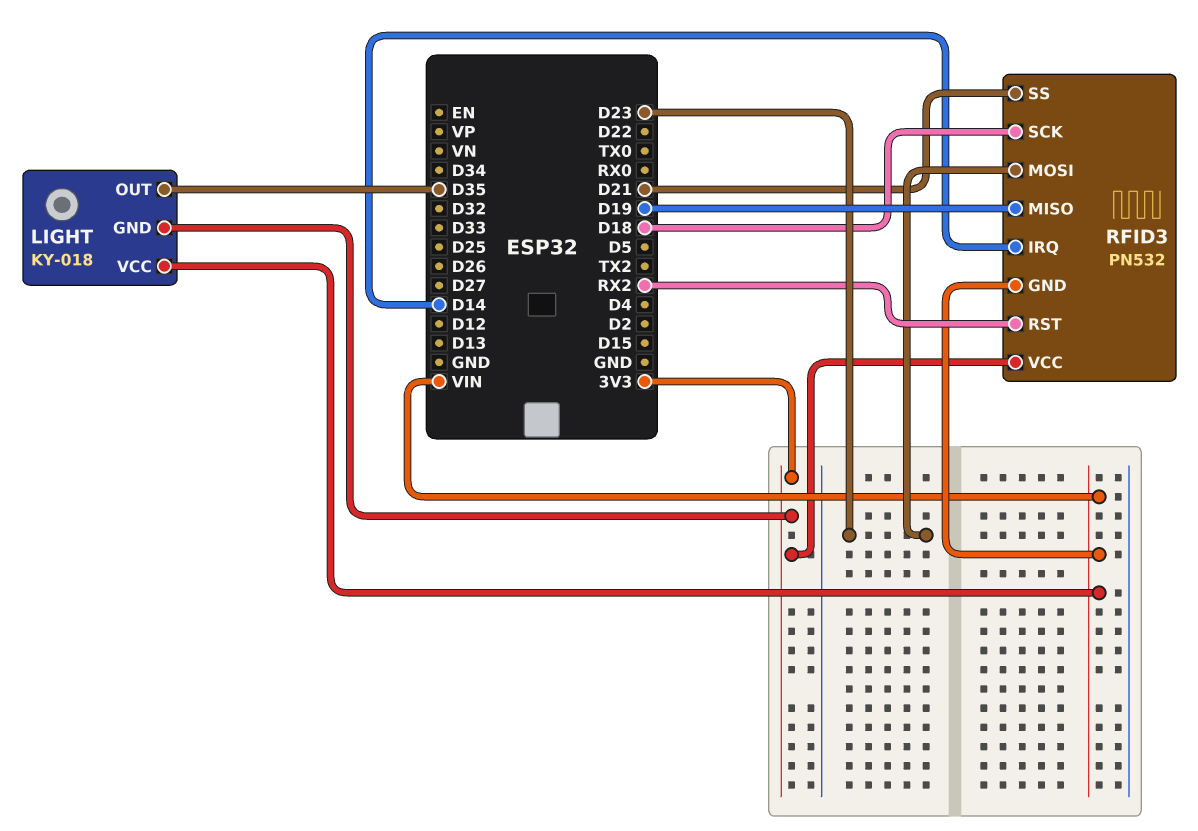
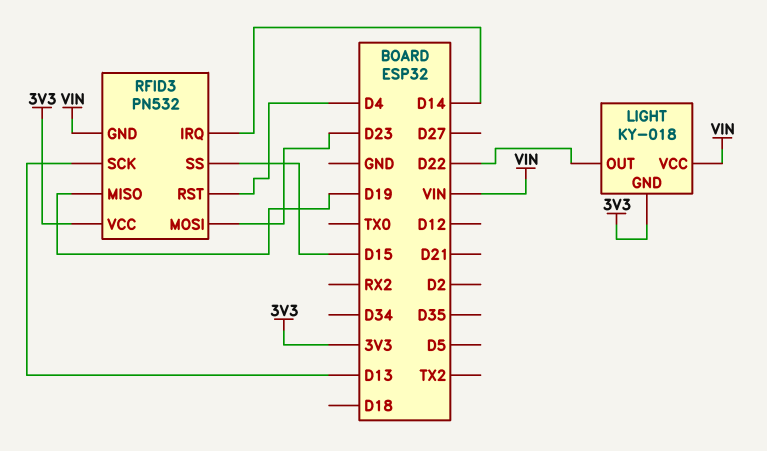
LIGHT pin OUT: D35 -> D22
RFID3 pin RST: RX2 -> D4
RFID3 pin SCK: D18 -> D13
RFID3 pin SS: D21 -> D15

